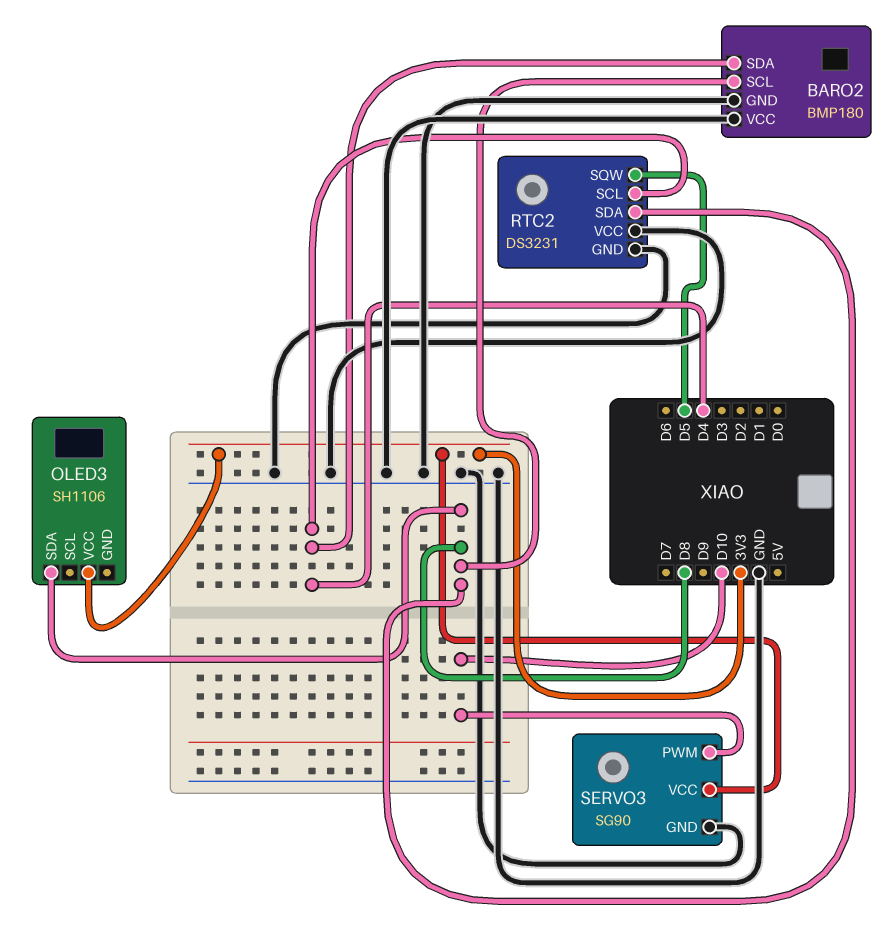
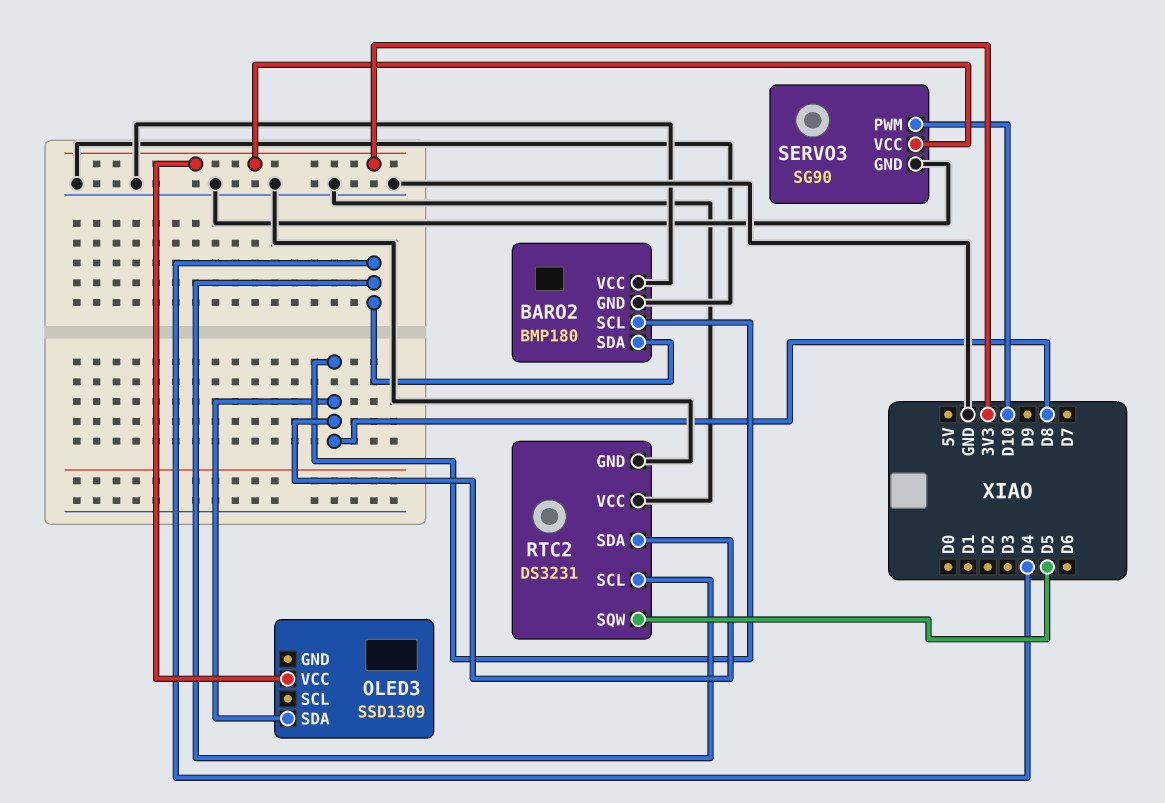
OLED3: SH1106 -> SSD1309

